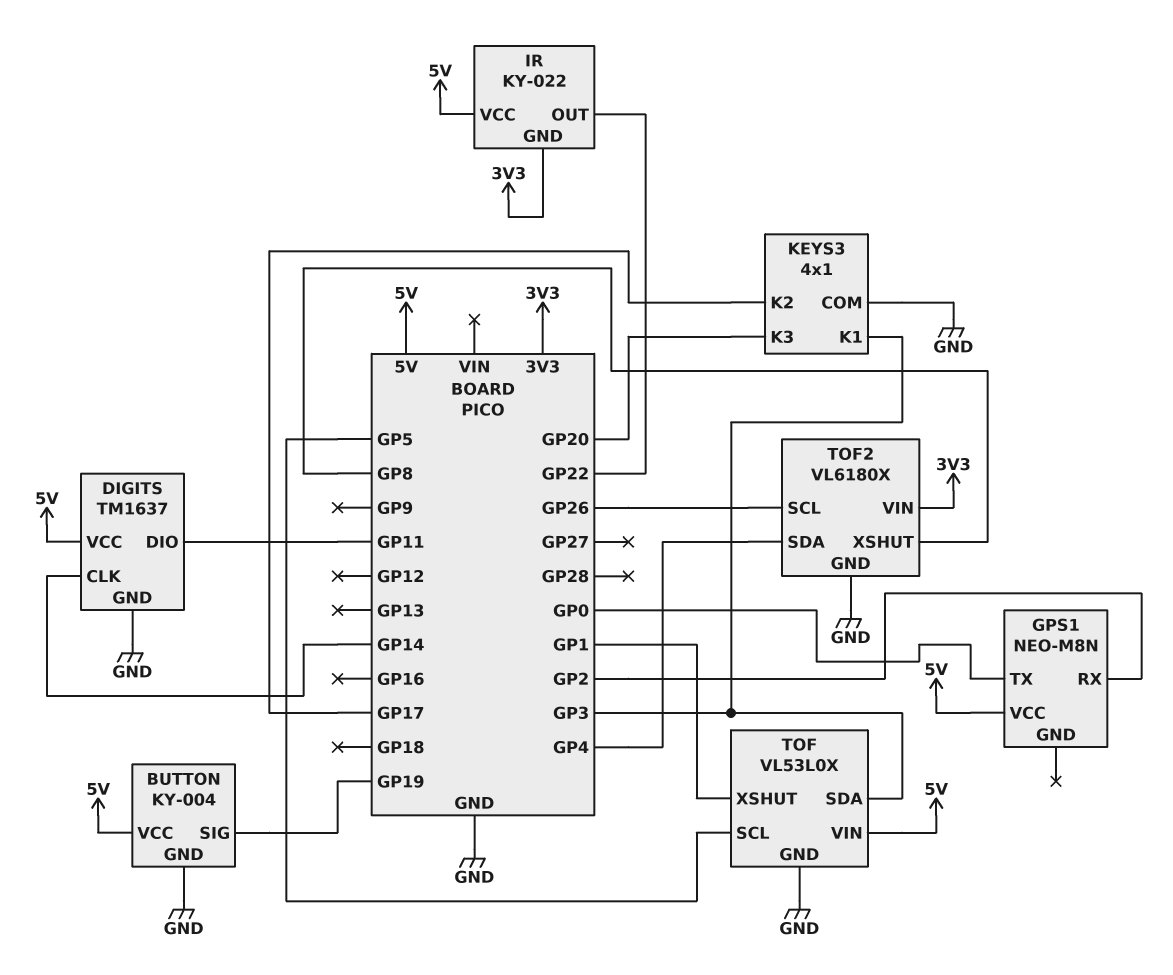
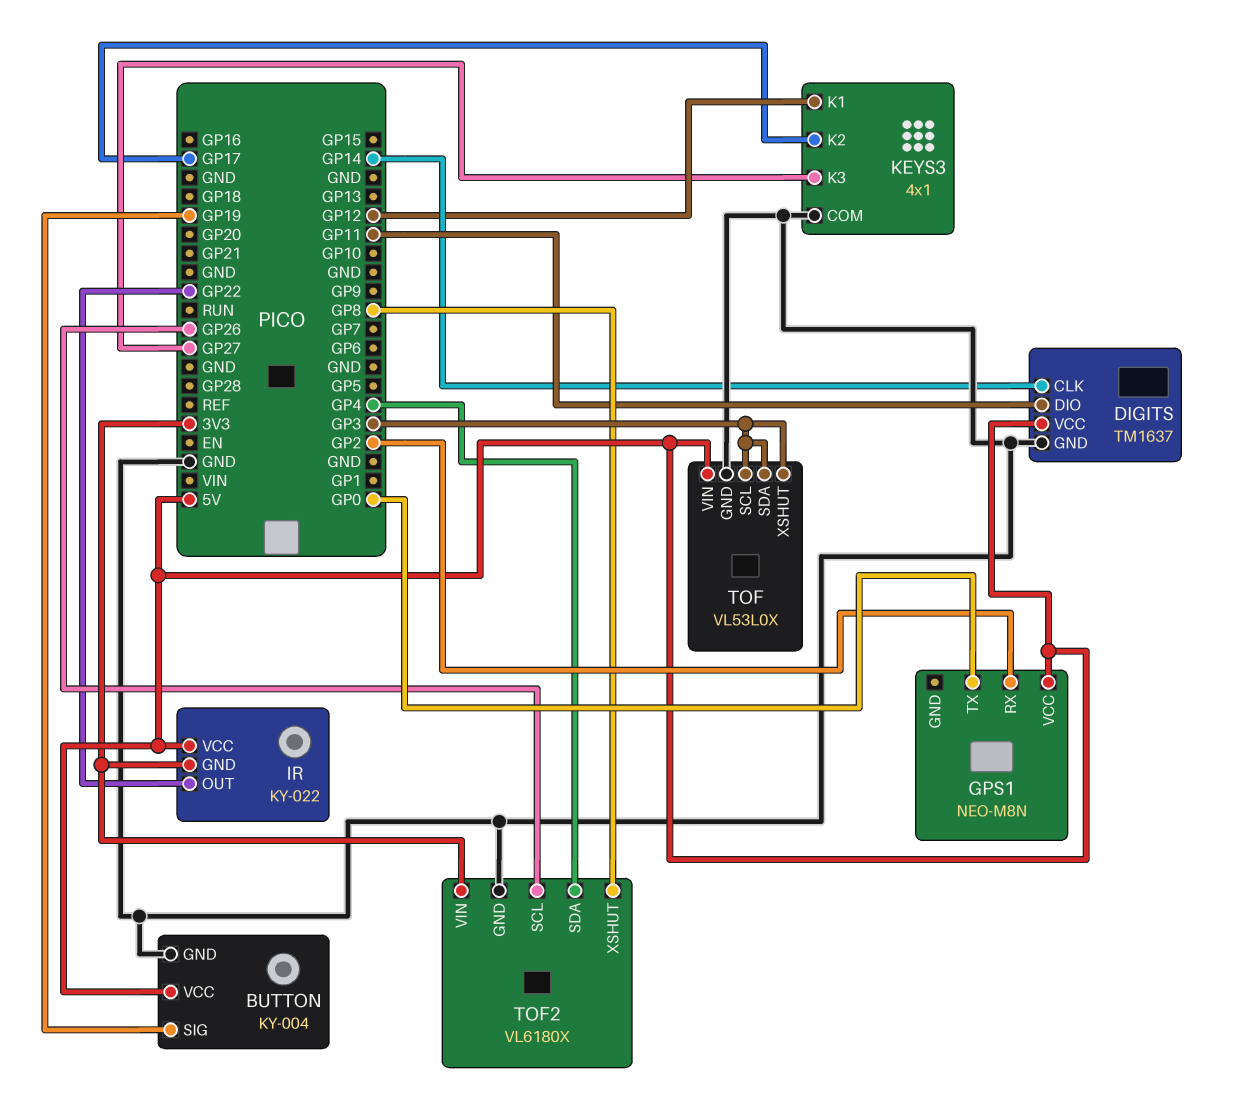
KEYS3 pin K1: GP3 -> GP12
KEYS3 pin K3: GP20 -> GP27
TOF pin SCL: GP5 -> GP3
TOF pin XSHUT: GP1 -> GP3

